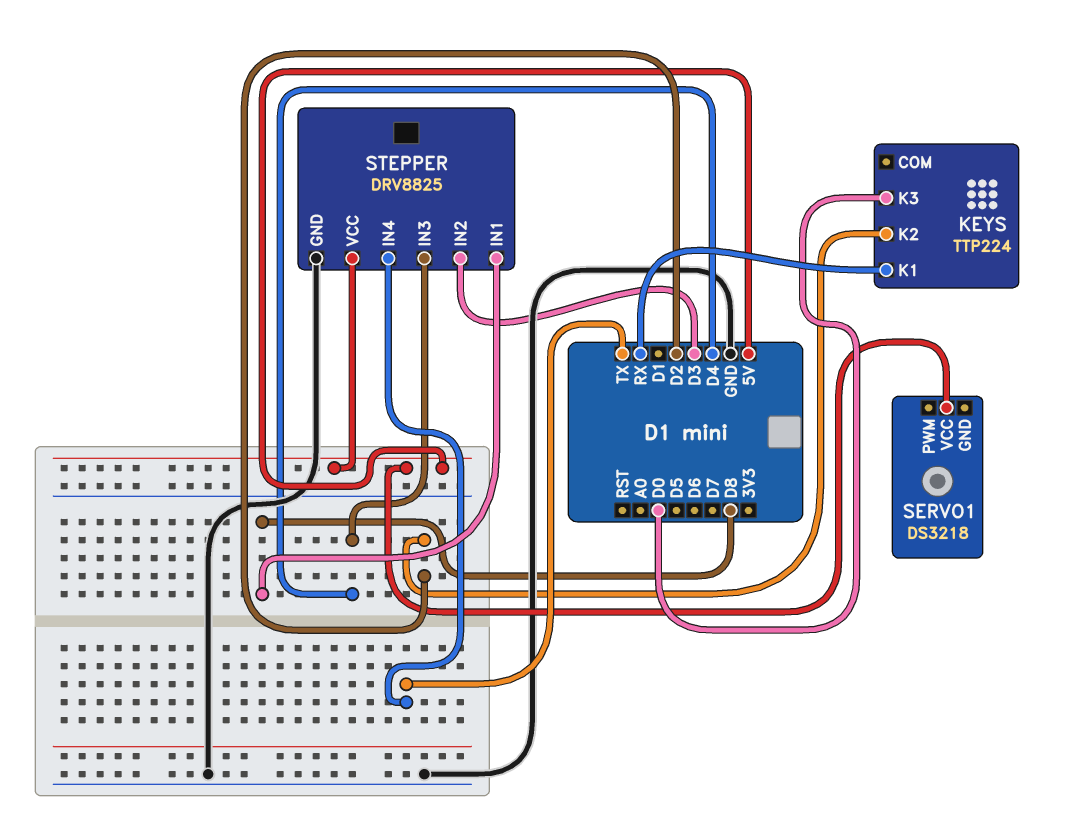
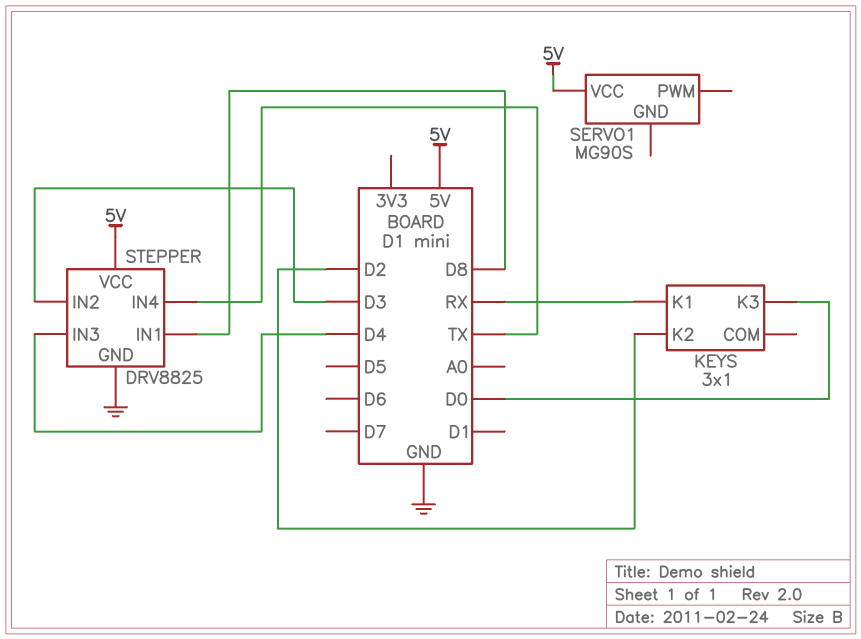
KEYS: TTP224 -> 3x1
SERVO1: DS3218 -> MG90S

